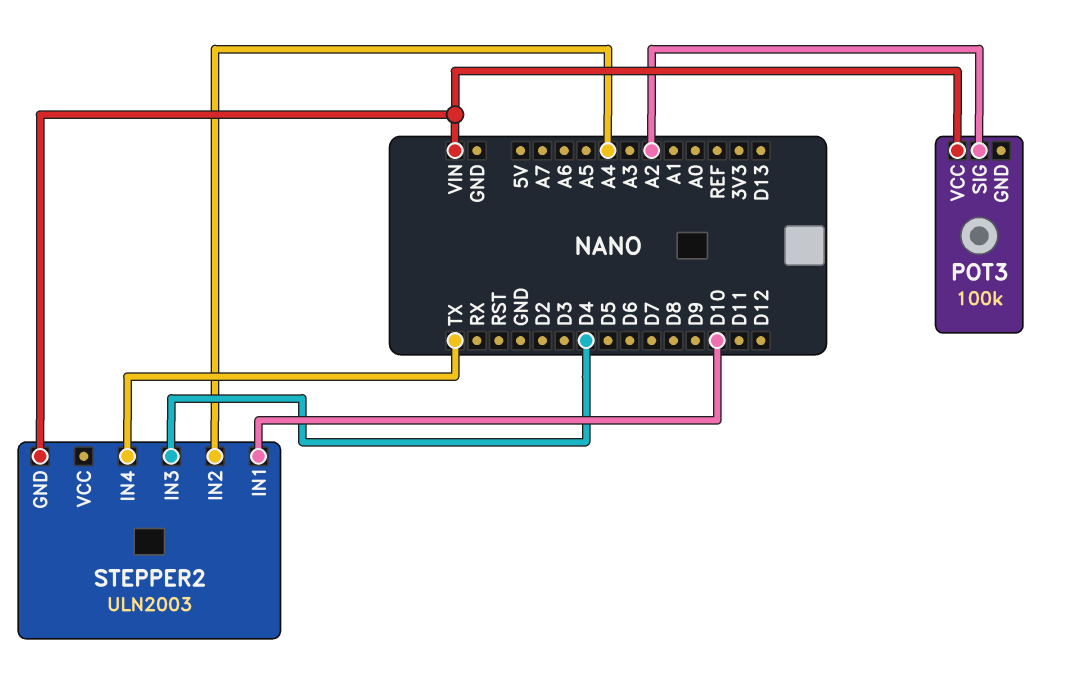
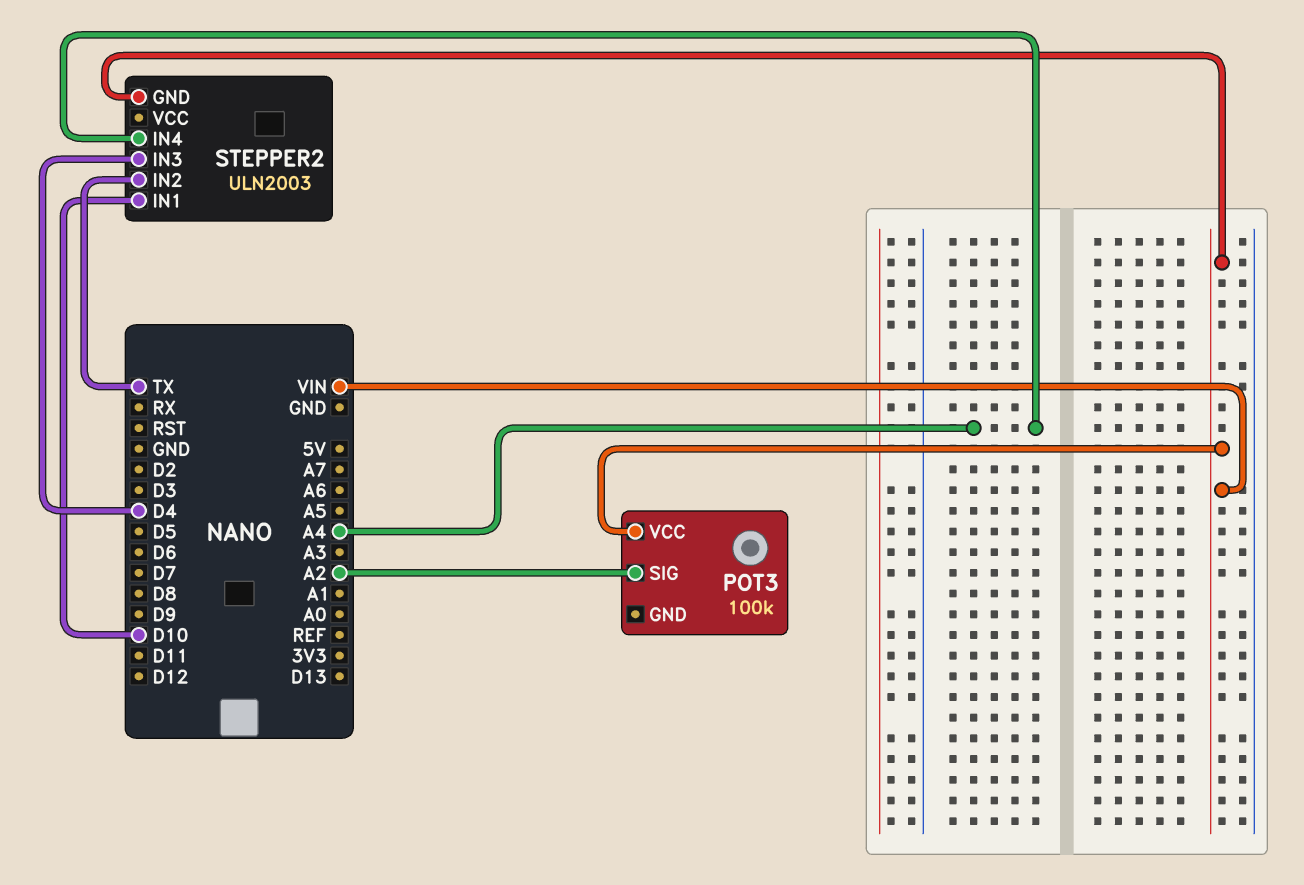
STEPPER2 pin IN2: A4 -> TX
STEPPER2 pin IN4: TX -> A4

